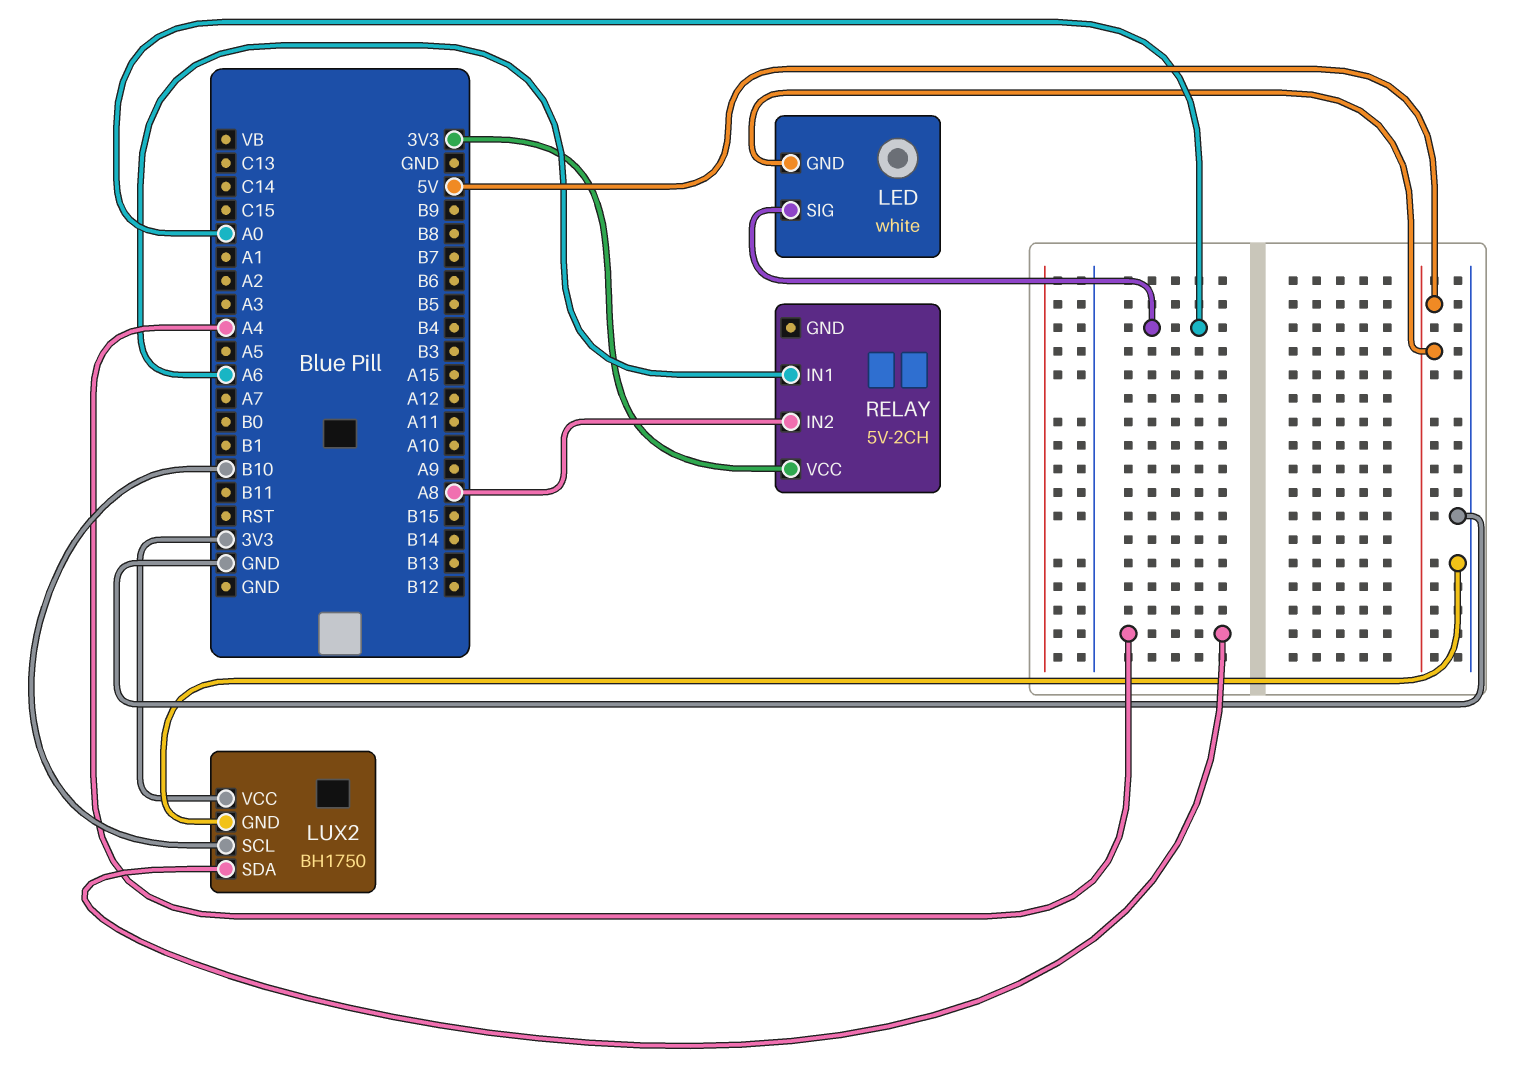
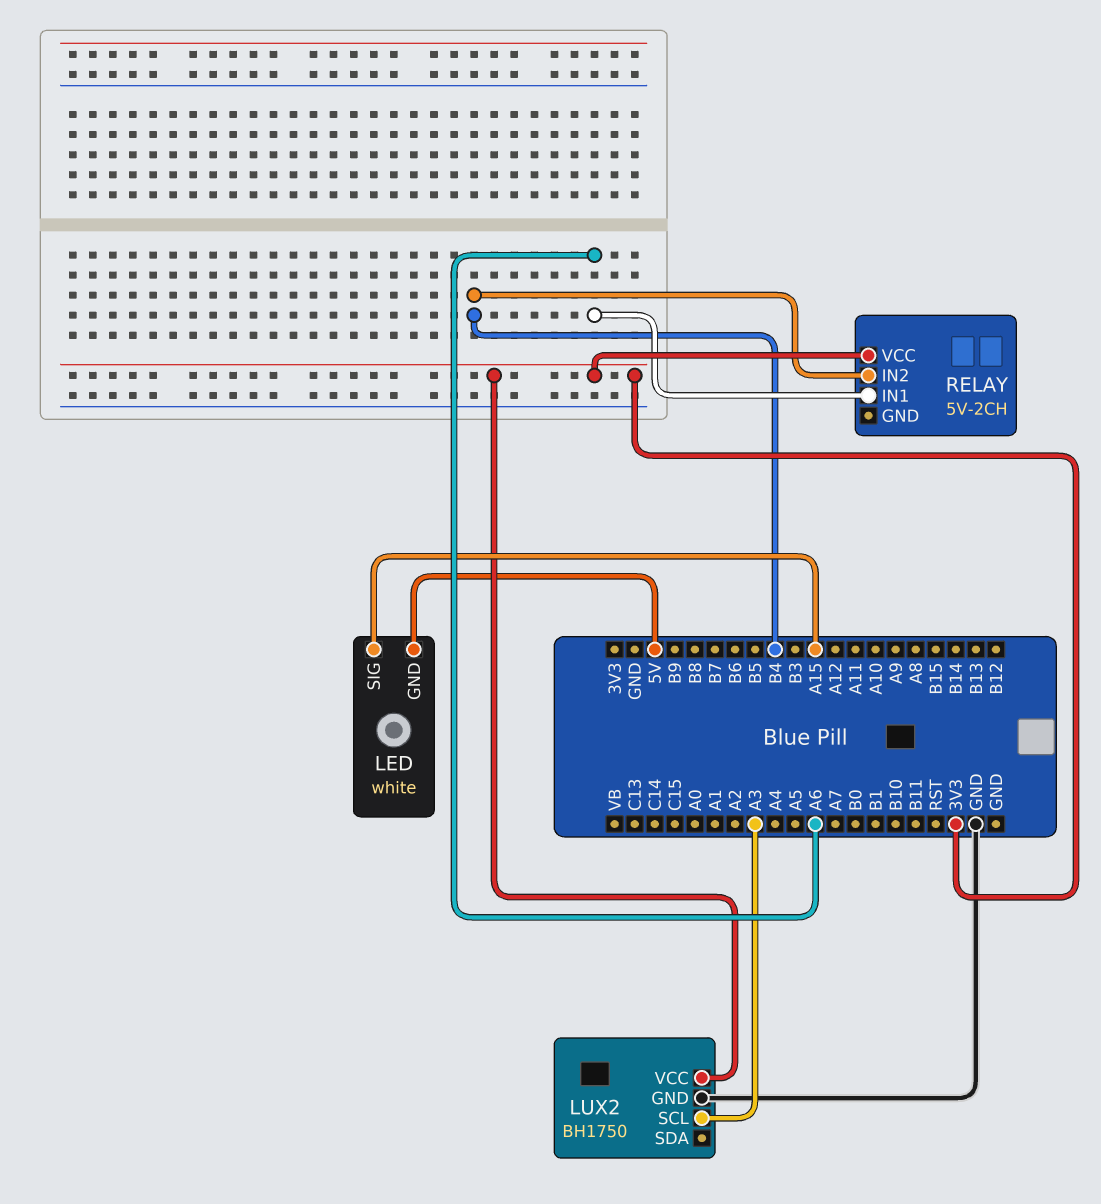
LED pin SIG: A0 -> A15
LUX2 pin SCL: B10 -> A3
LUX2 pin SDA: A4 -> none
RELAY pin IN2: A8 -> B4

